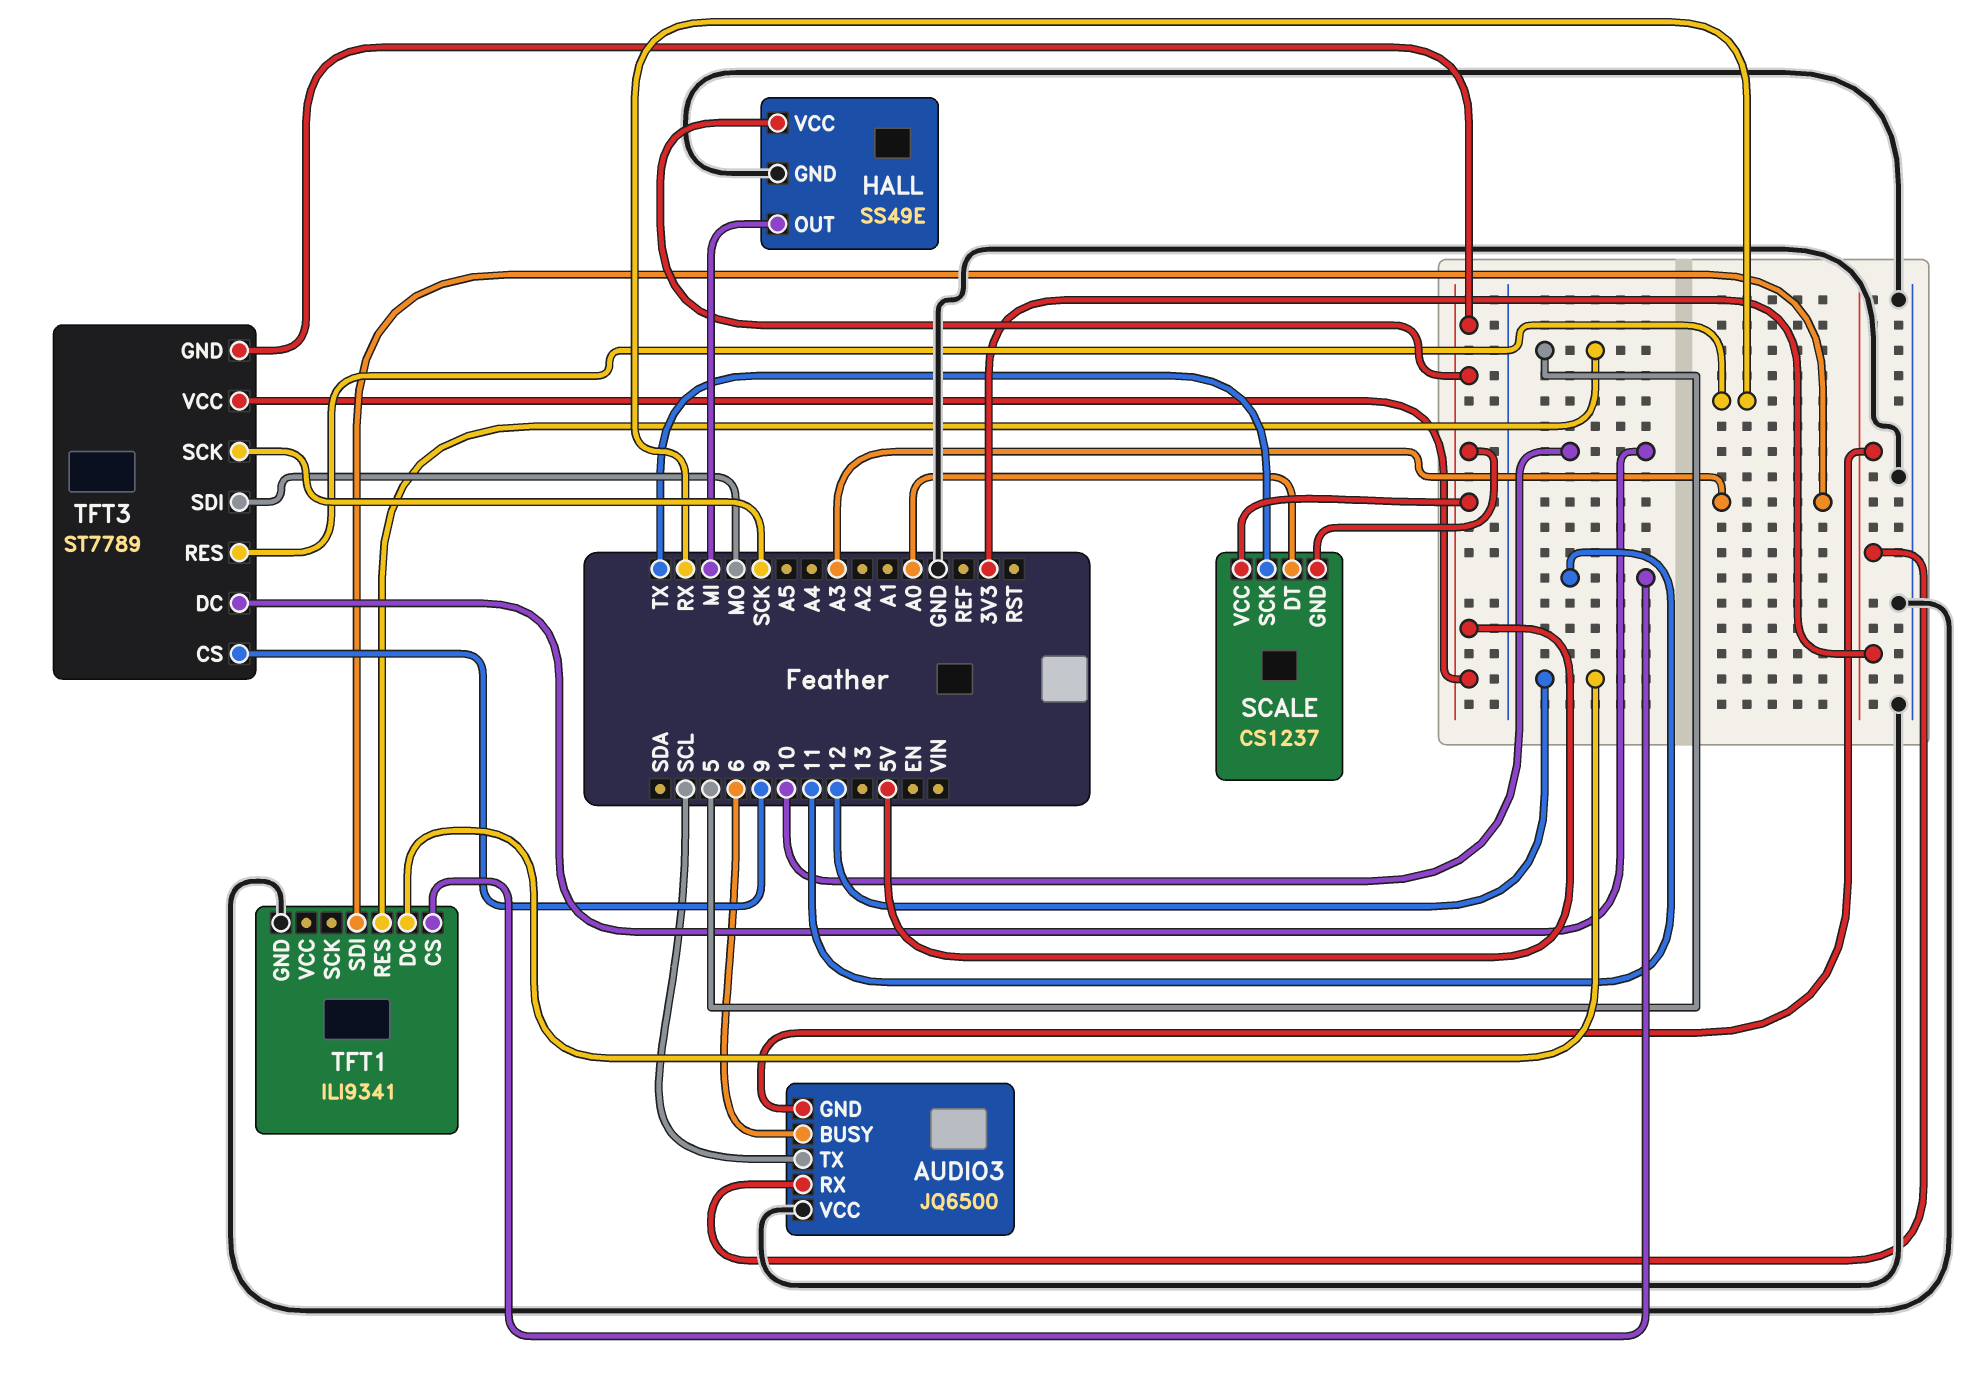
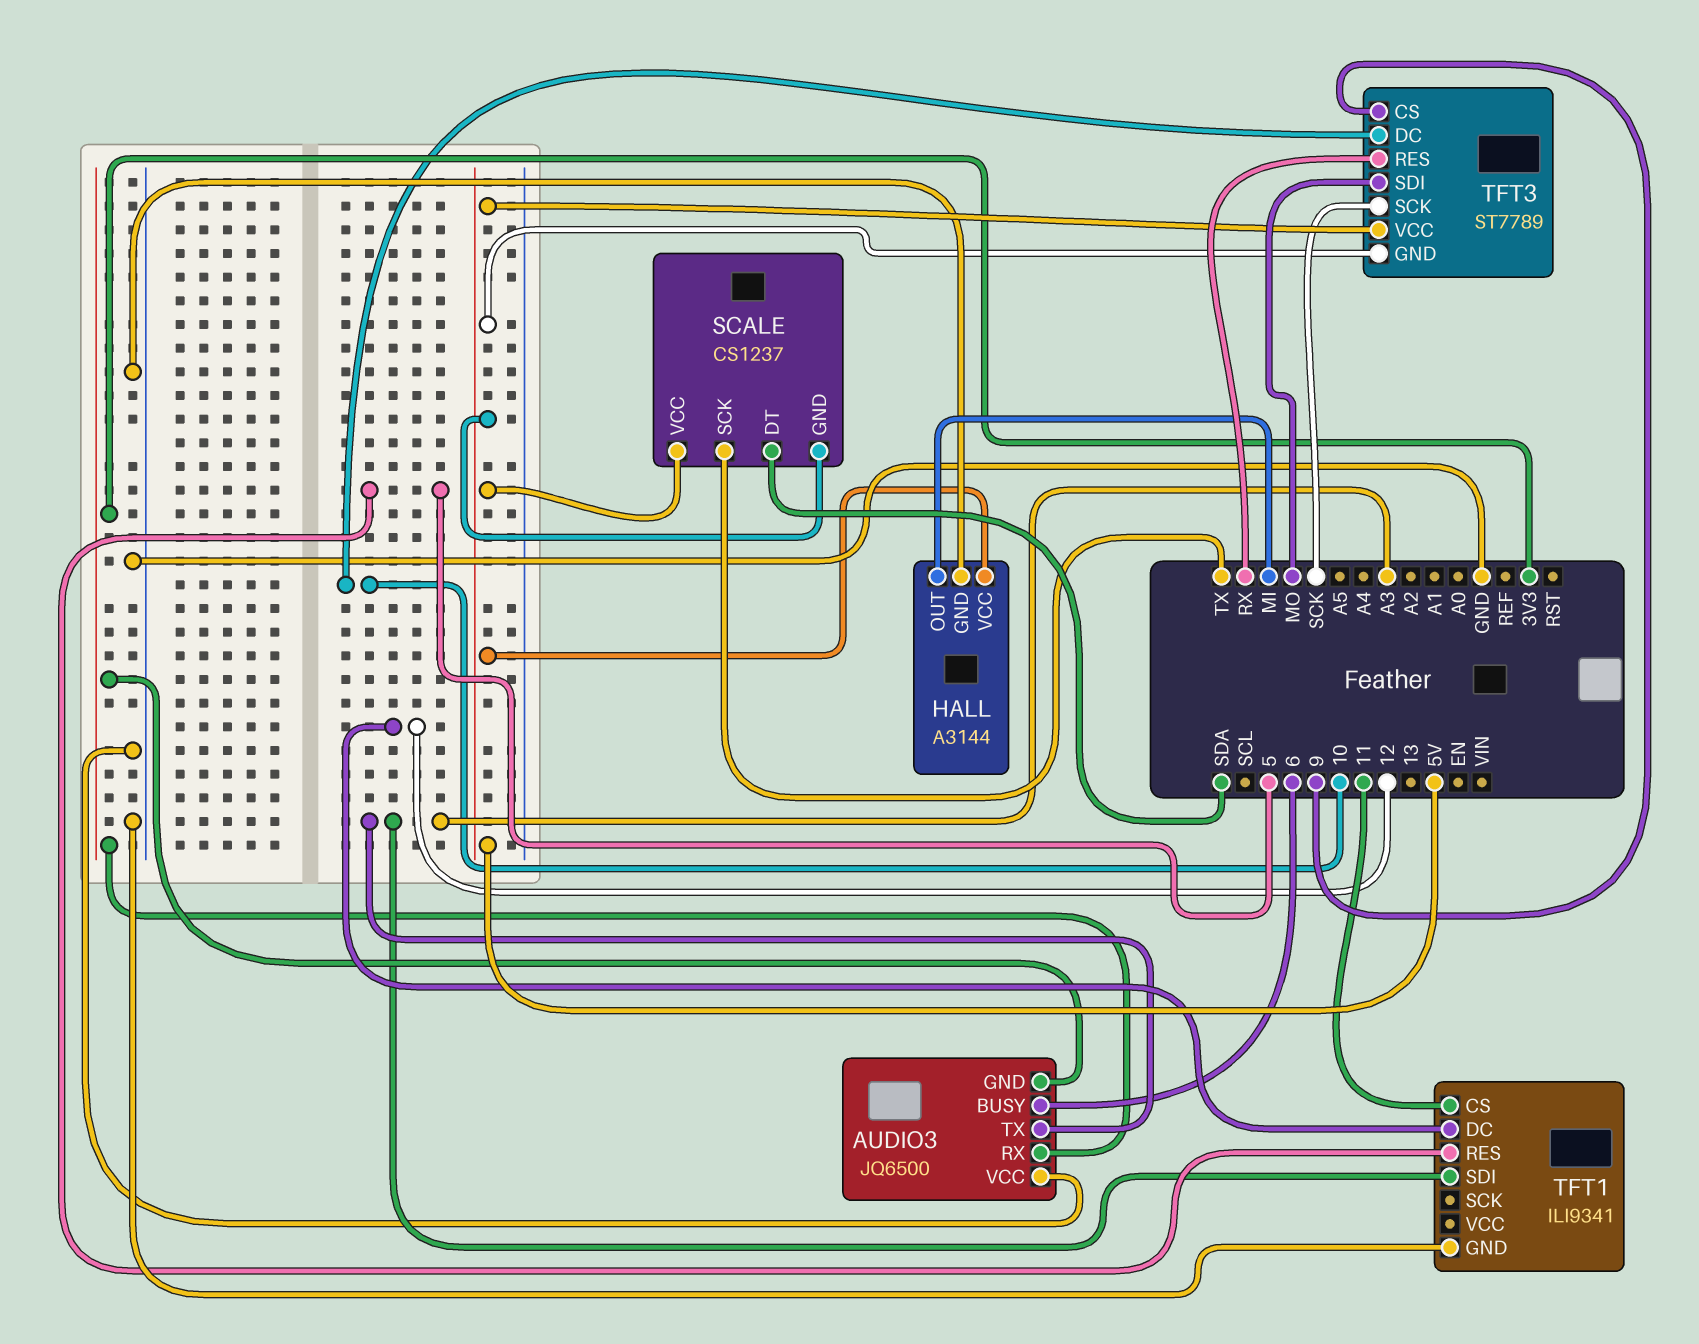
AUDIO3 pin TX: SCL -> A3
HALL: SS49E -> A3144
SCALE pin DT: A0 -> SDA

